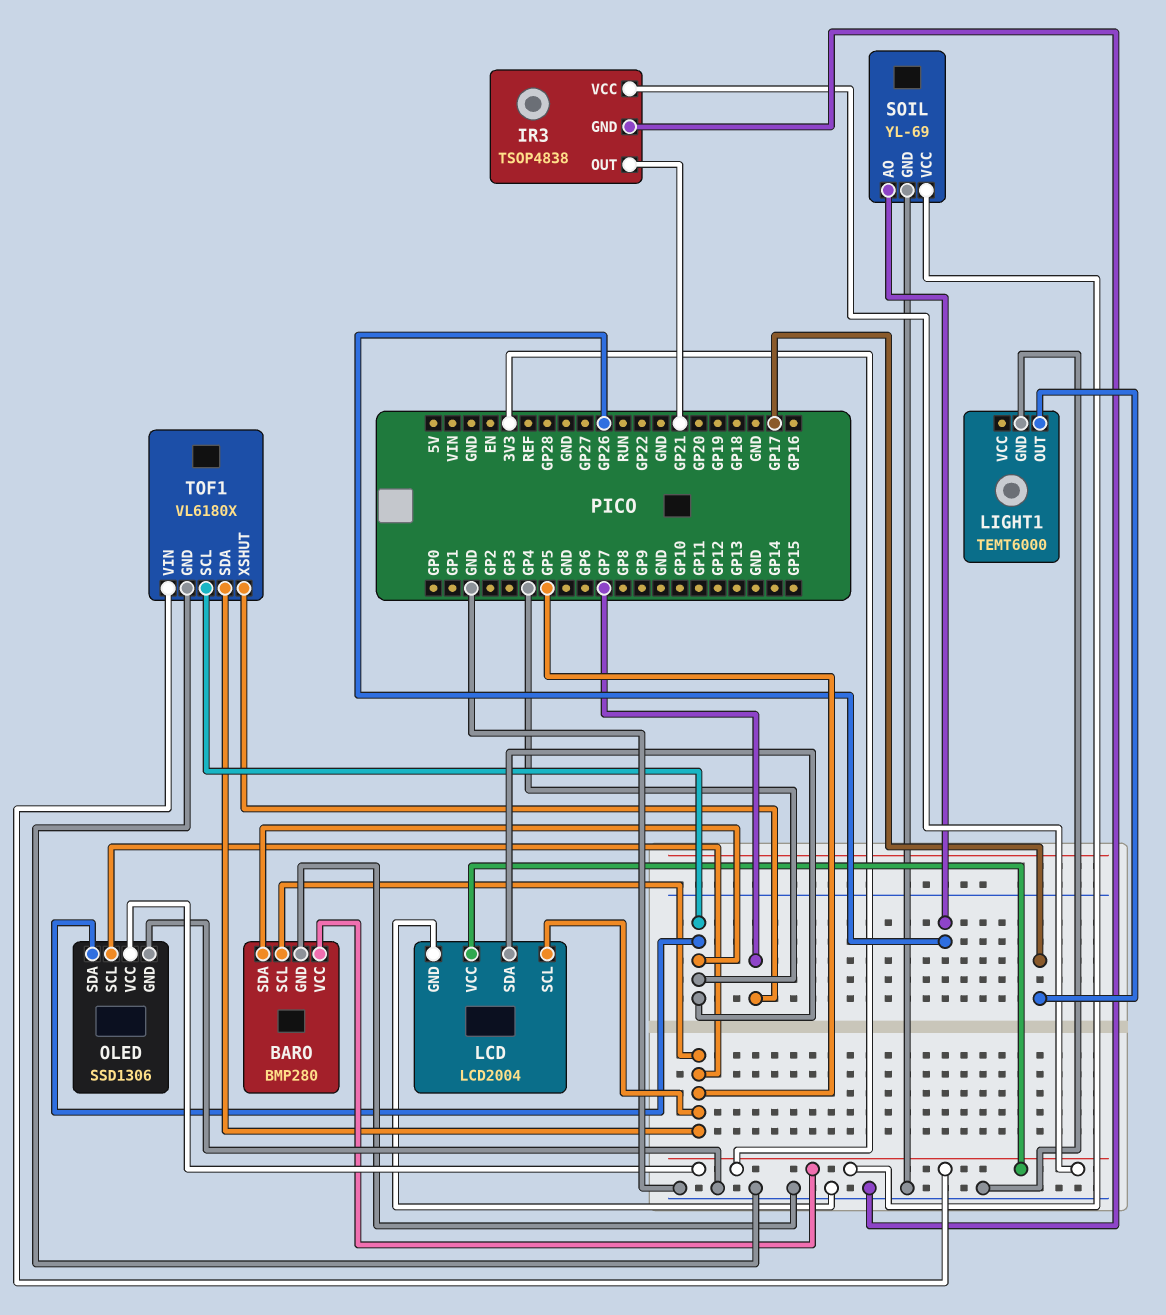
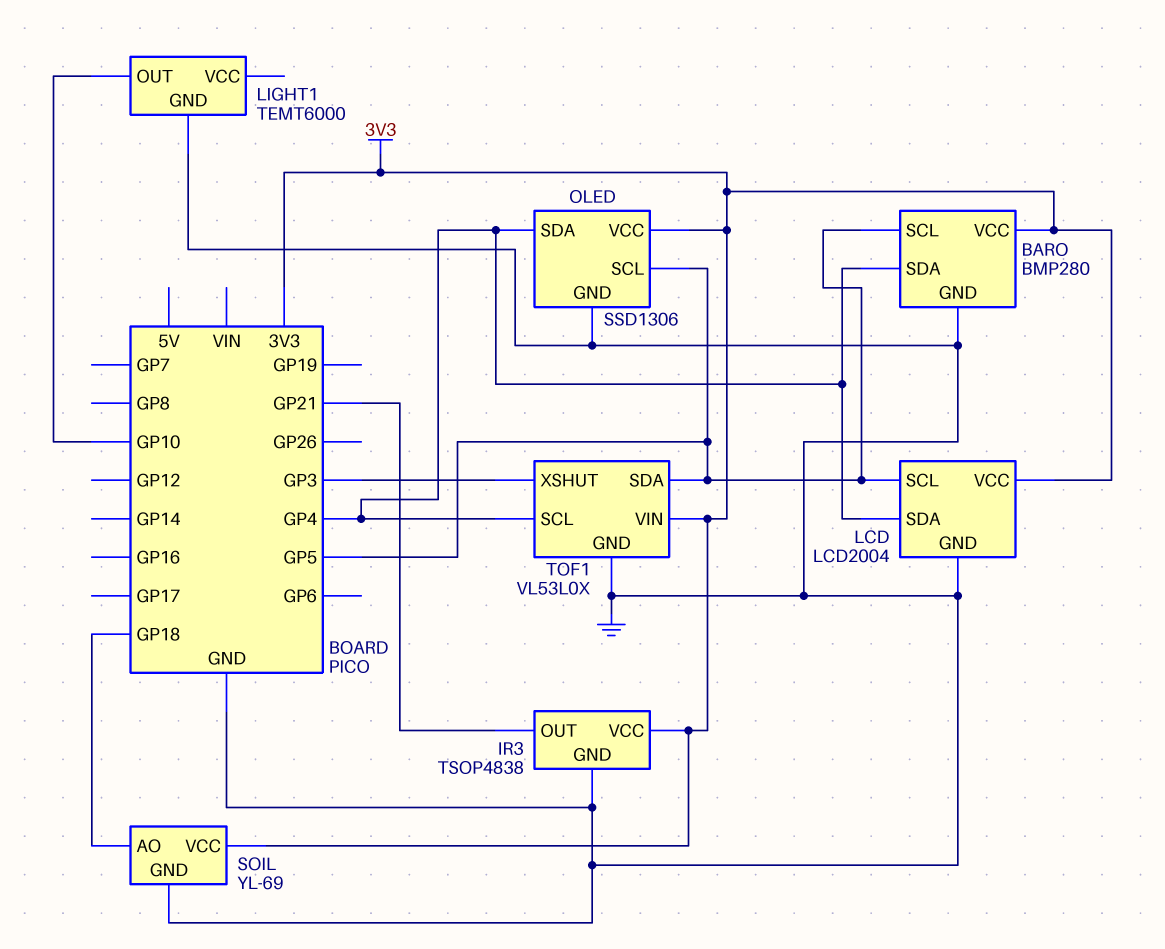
LIGHT1 pin OUT: GP17 -> GP10
SOIL pin AO: GP26 -> GP18
TOF1: VL6180X -> VL53L0X
TOF1 pin XSHUT: GP7 -> GP3

